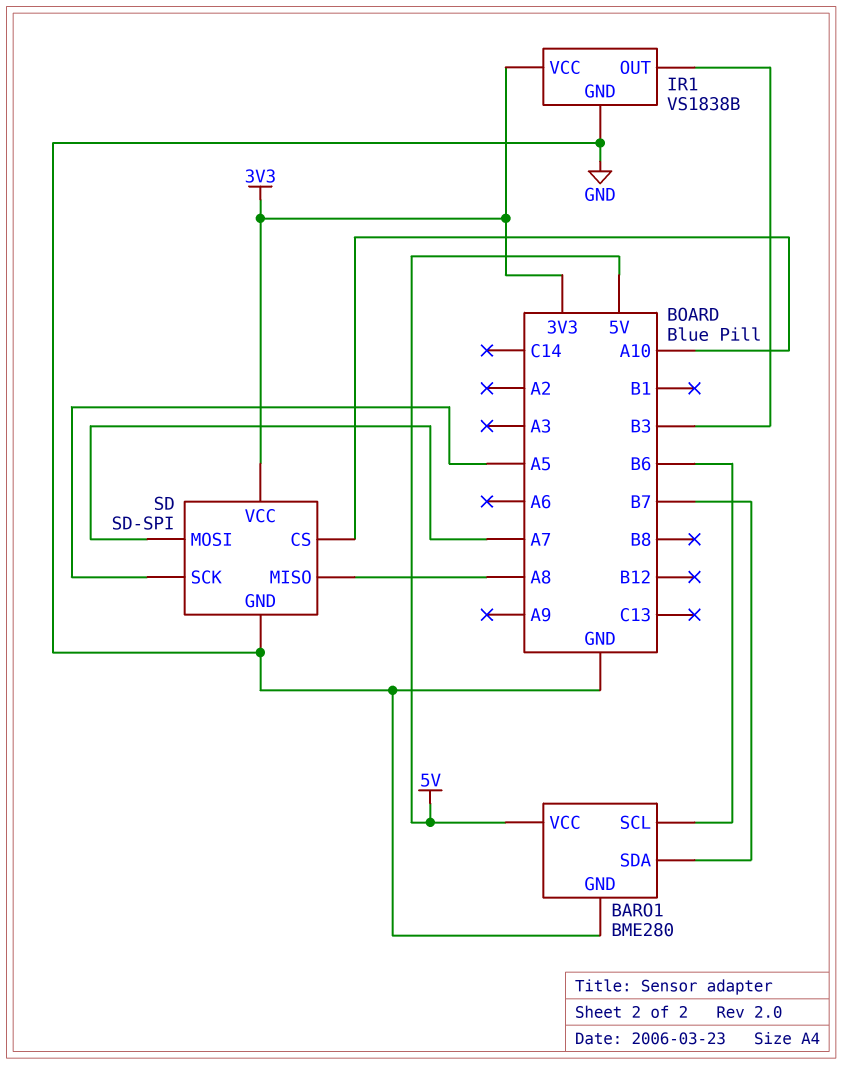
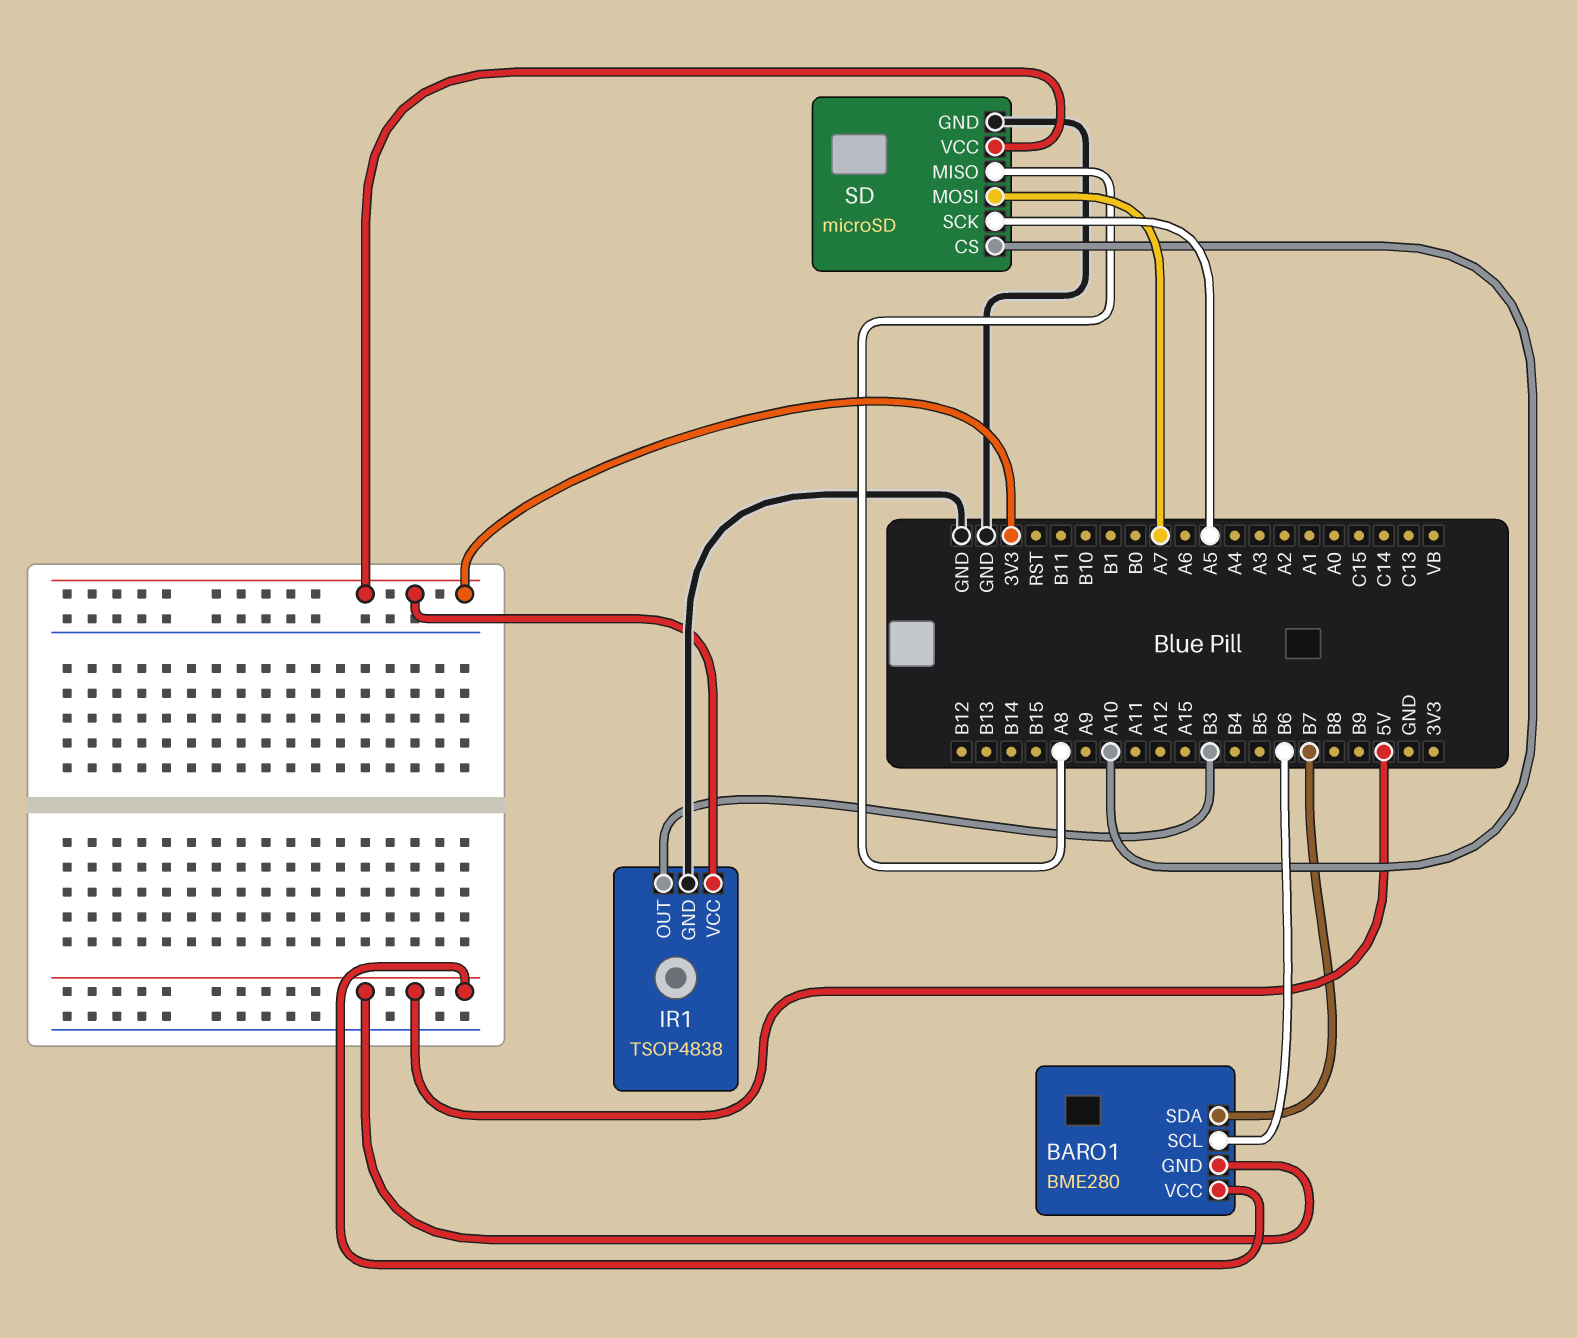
BARO1 pin GND: GND -> 5V
IR1: VS1838B -> TSOP4838
SD: SD-SPI -> microSD

